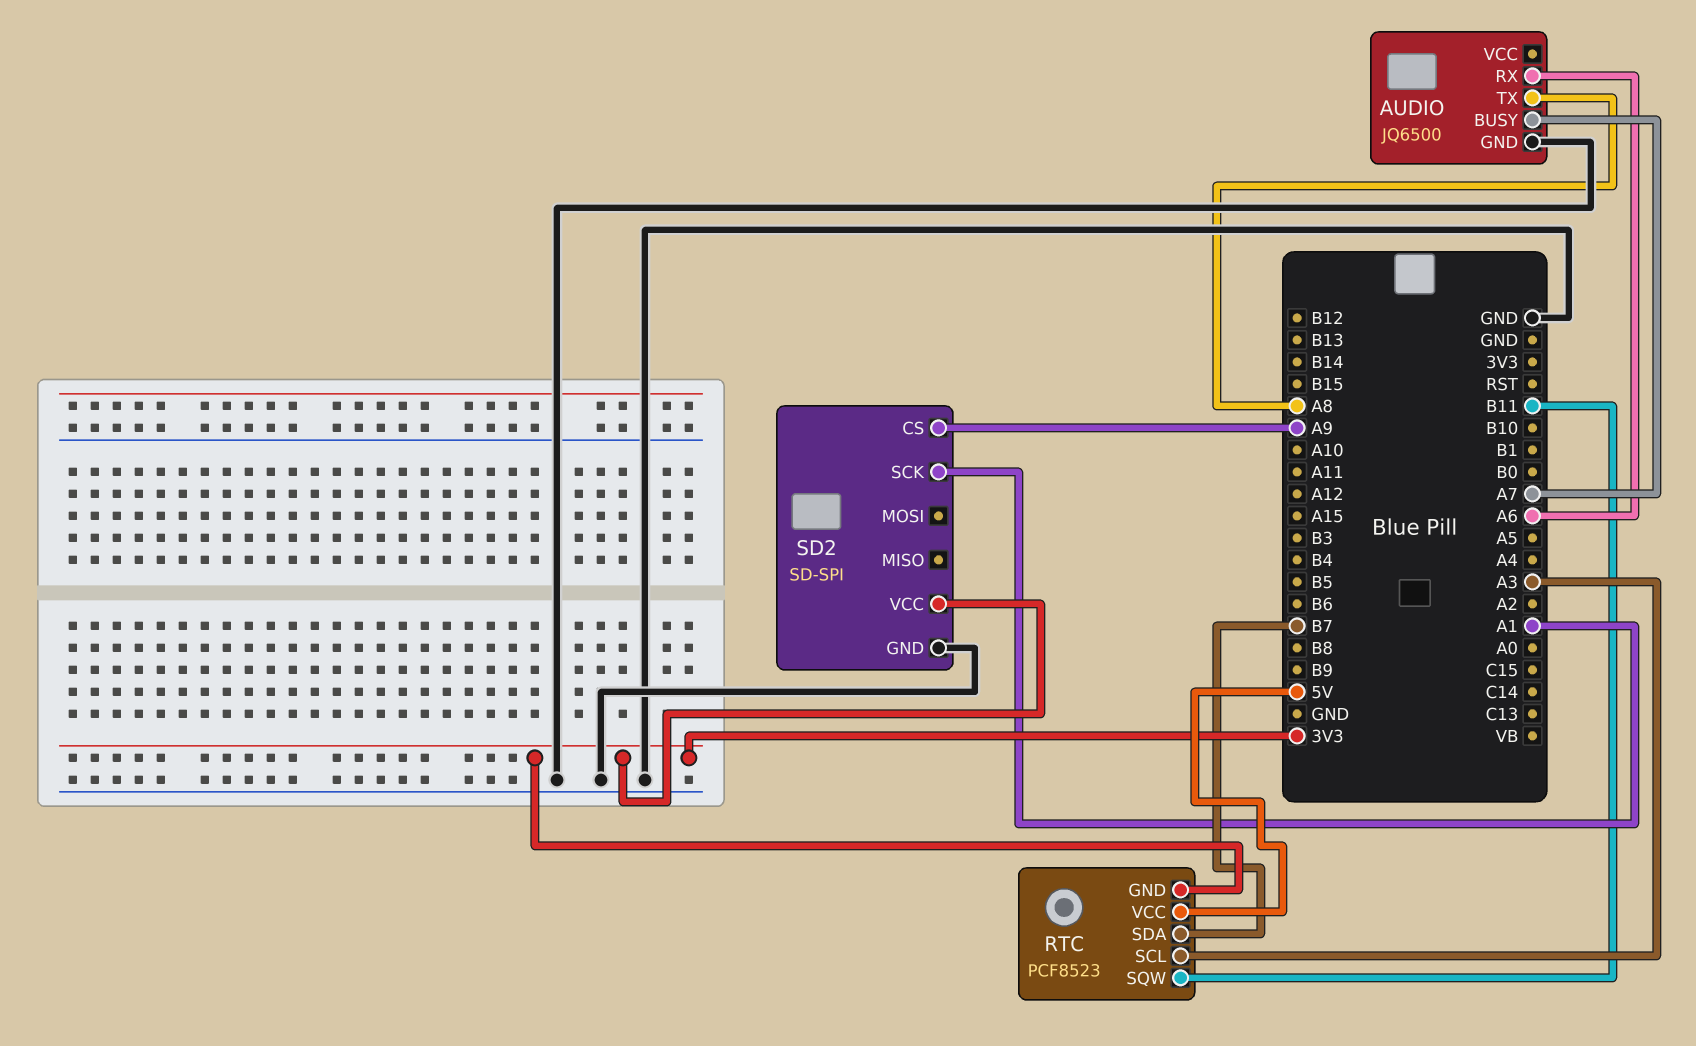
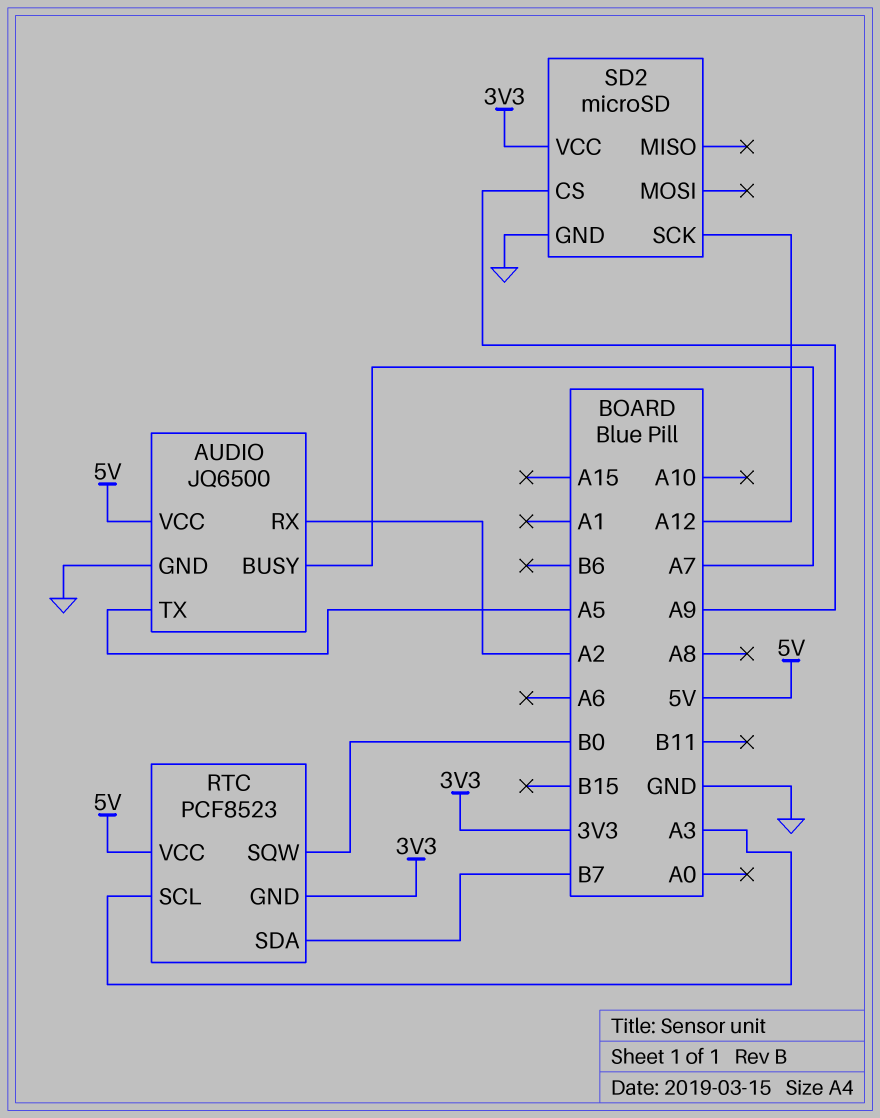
AUDIO pin RX: A6 -> A2
AUDIO pin TX: A8 -> A5
AUDIO pin VCC: none -> 5V
RTC pin SQW: B11 -> B0
SD2: SD-SPI -> microSD
SD2 pin SCK: A1 -> A12

